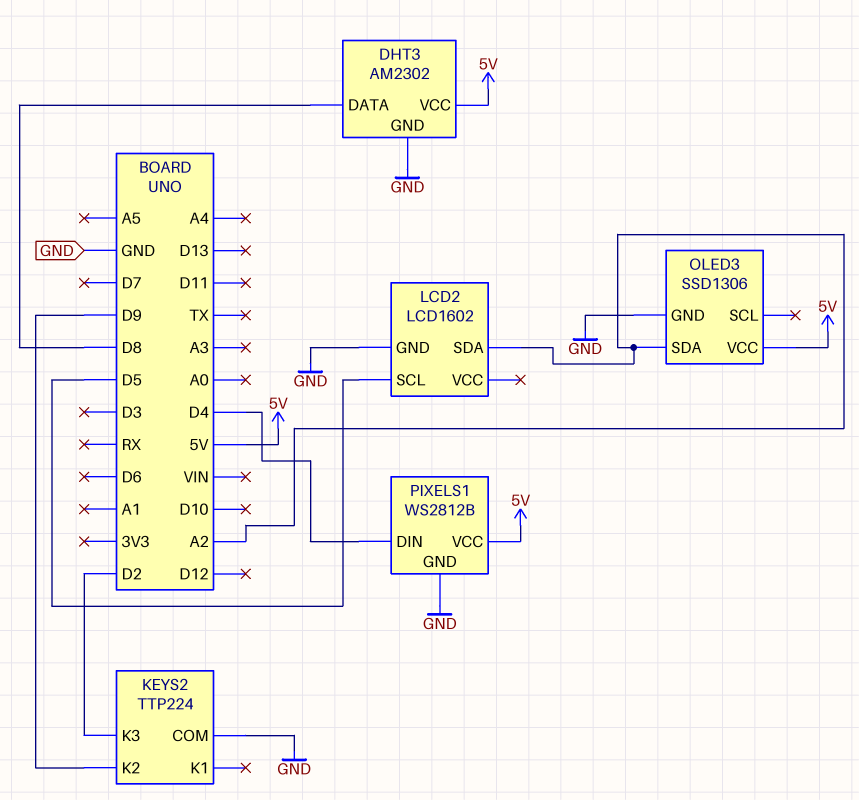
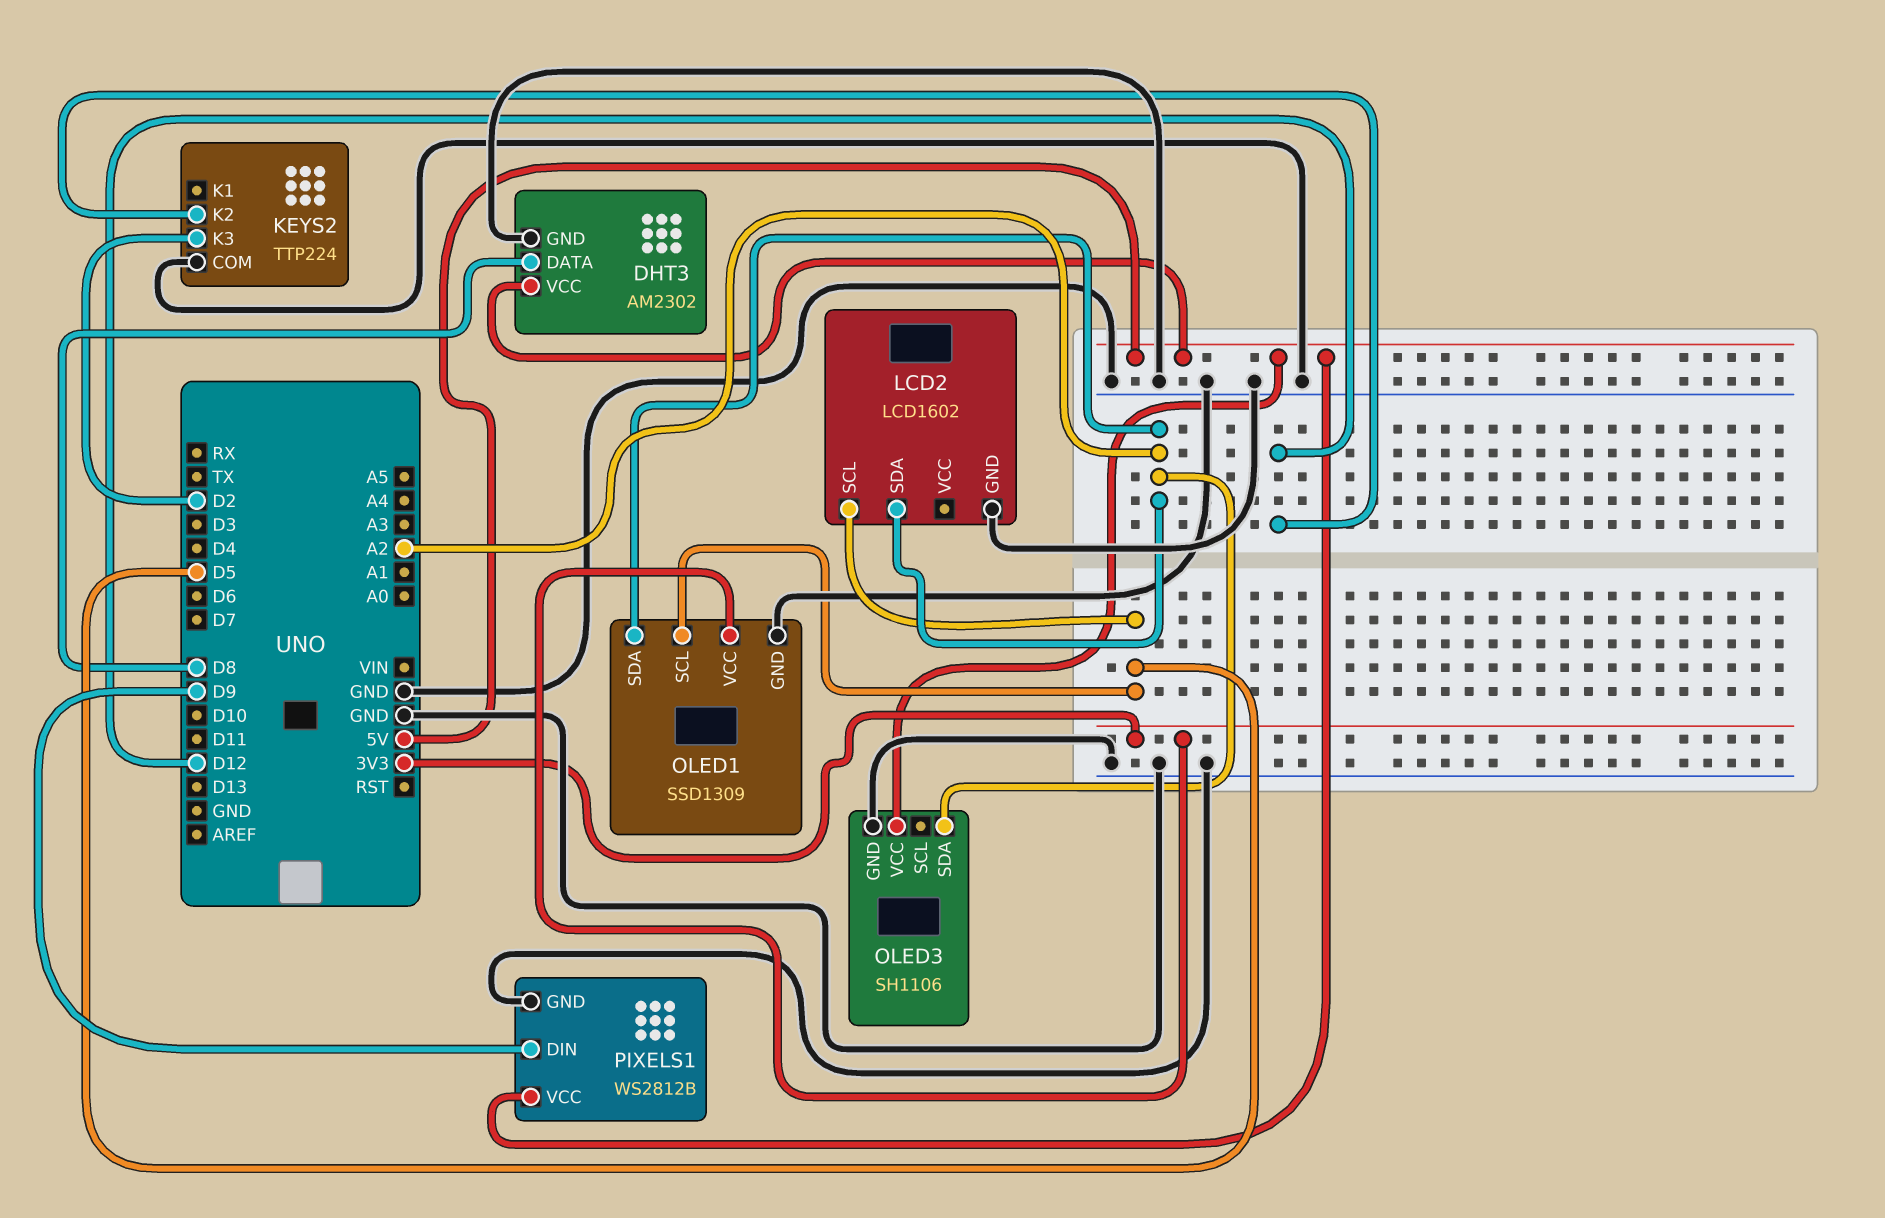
KEYS2 pin K2: D9 -> D12
OLED1: none -> SSD1309
OLED1 pin GND: none -> GND
OLED1 pin SCL: none -> D5
OLED1 pin SDA: none -> A2
OLED1 pin VCC: none -> 3V3
OLED3: SSD1306 -> SH1106
PIXELS1 pin DIN: D4 -> D9

